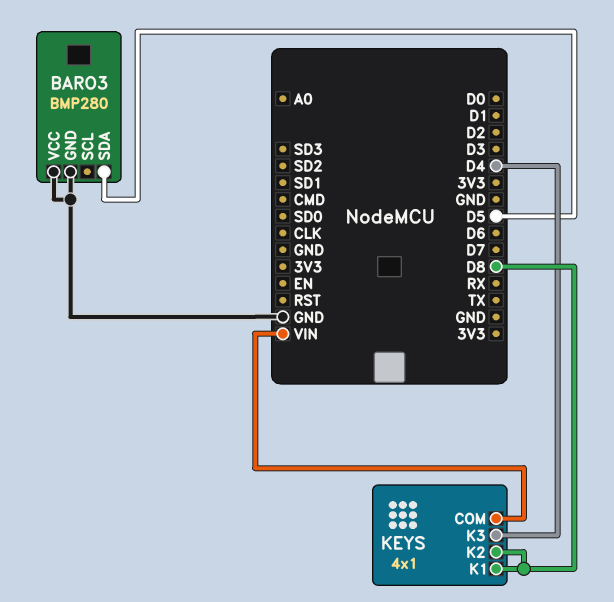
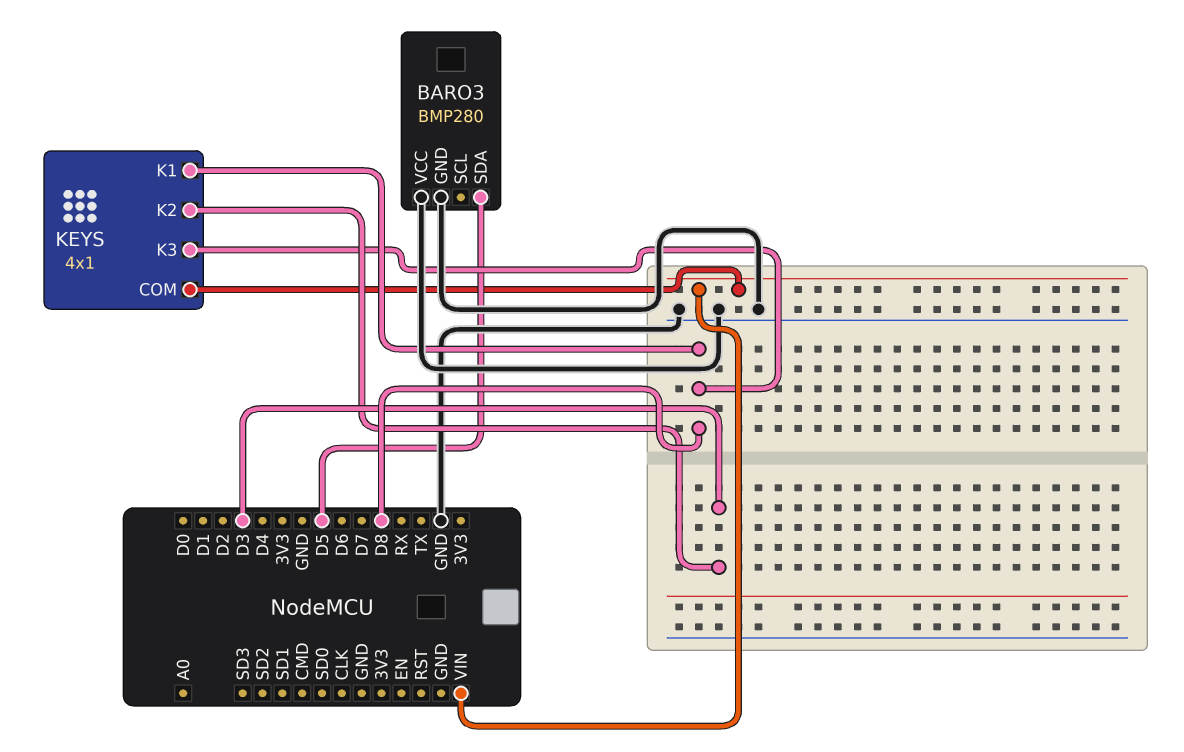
KEYS pin K2: D8 -> D3
KEYS pin K3: D4 -> D8

